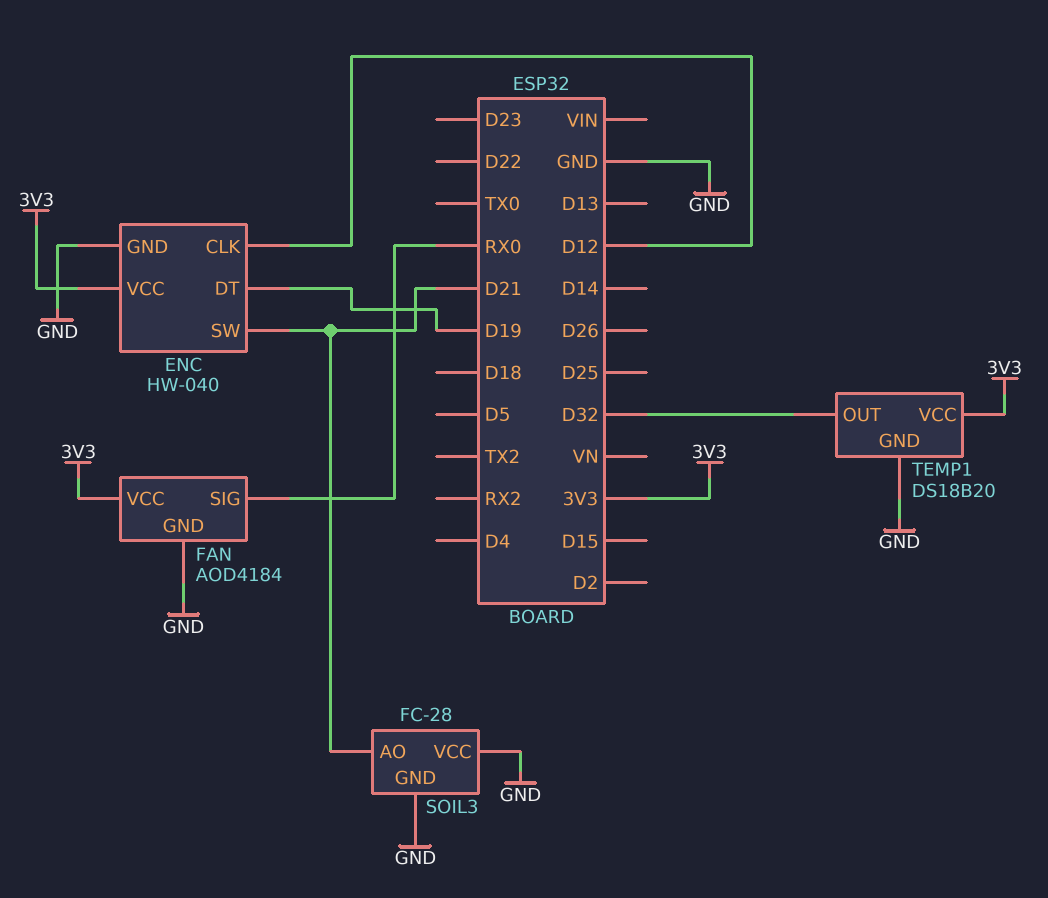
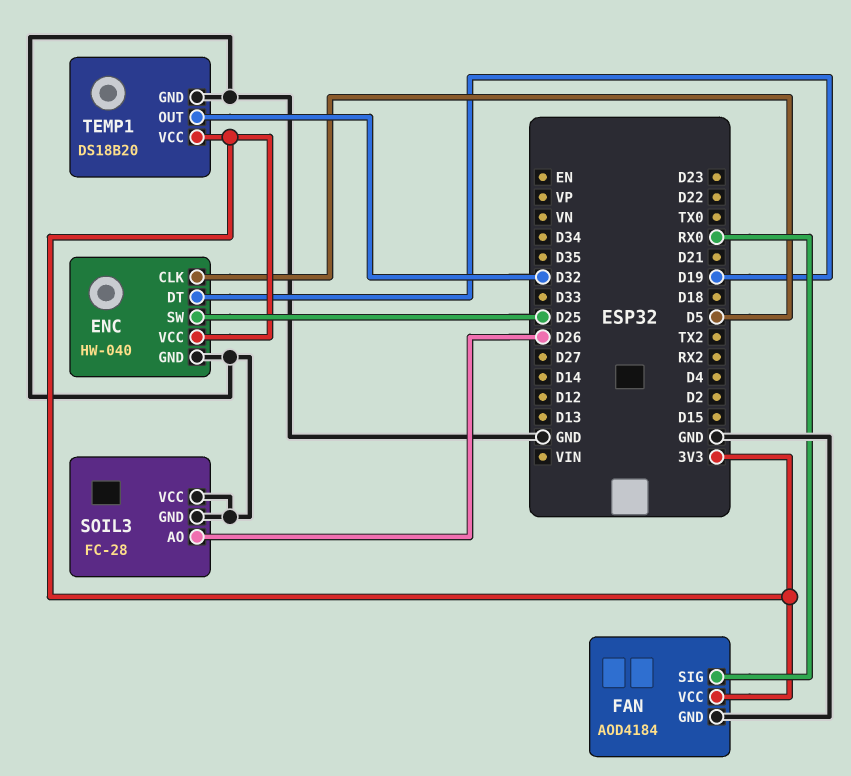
ENC pin CLK: D12 -> D5
ENC pin SW: D21 -> D25
SOIL3 pin AO: D21 -> D26

